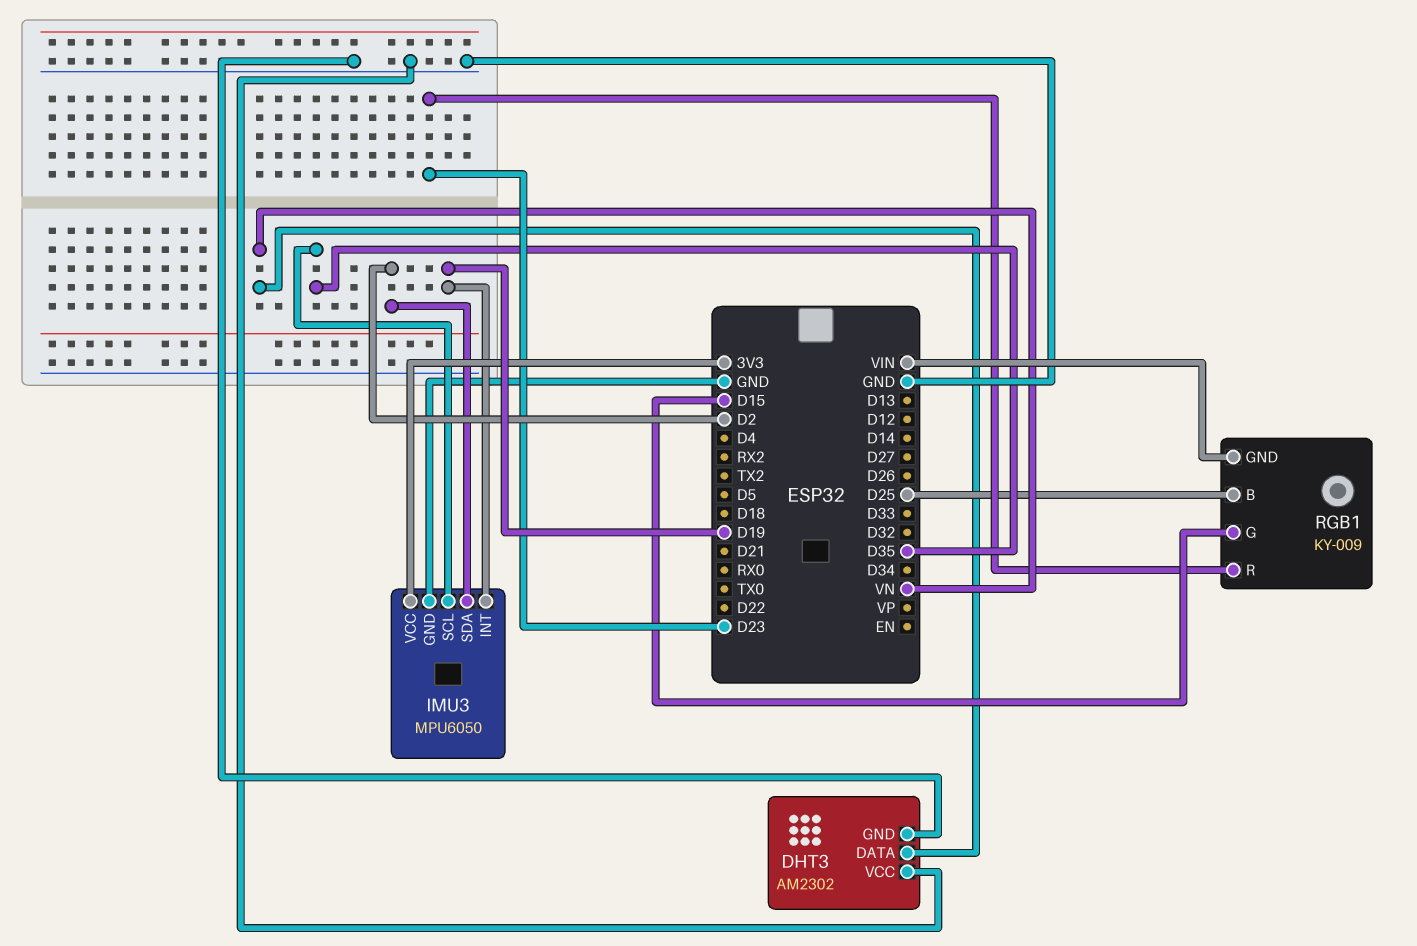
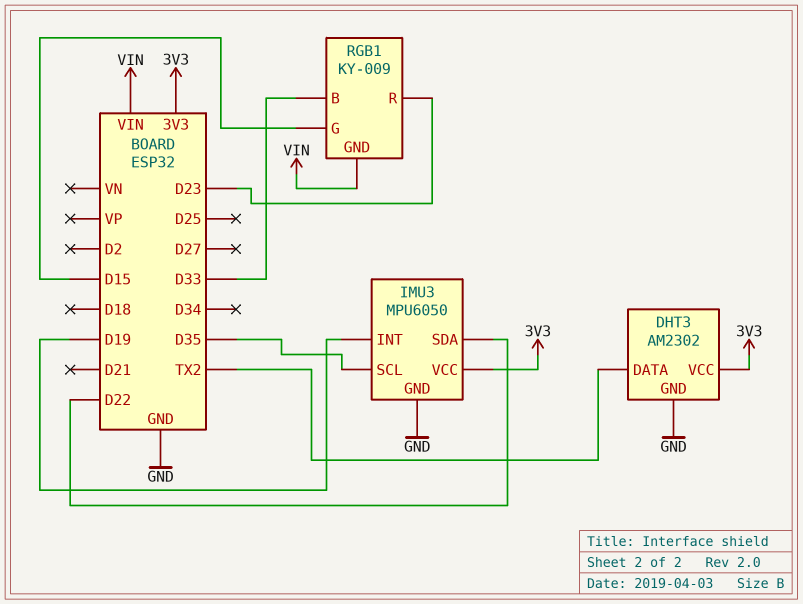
DHT3 pin DATA: VN -> TX2
DHT3 pin VCC: GND -> 3V3
IMU3 pin SDA: D2 -> D22
RGB1 pin B: D25 -> D33

